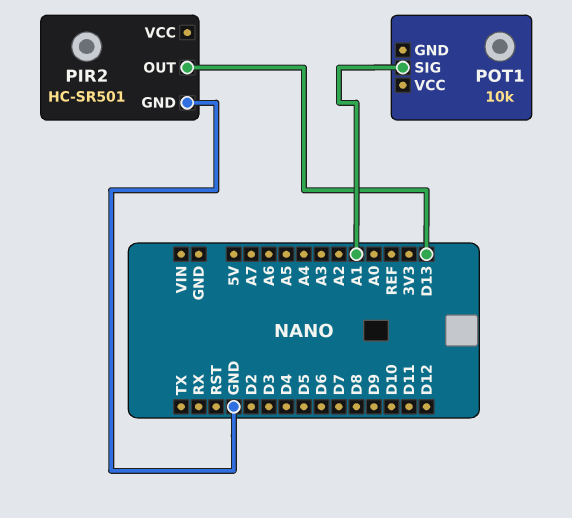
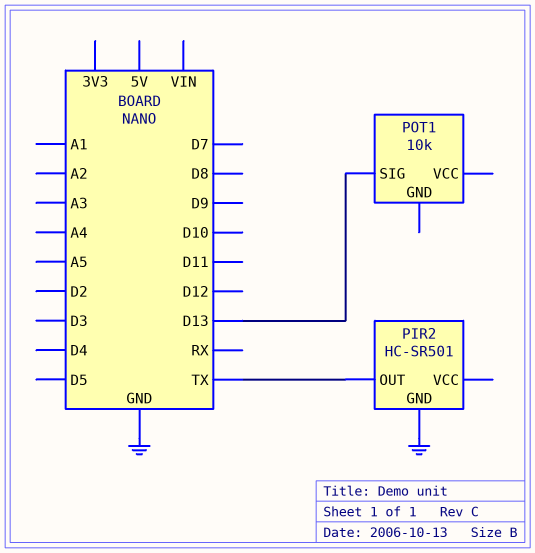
PIR2 pin OUT: D13 -> TX
POT1 pin SIG: A1 -> D13

